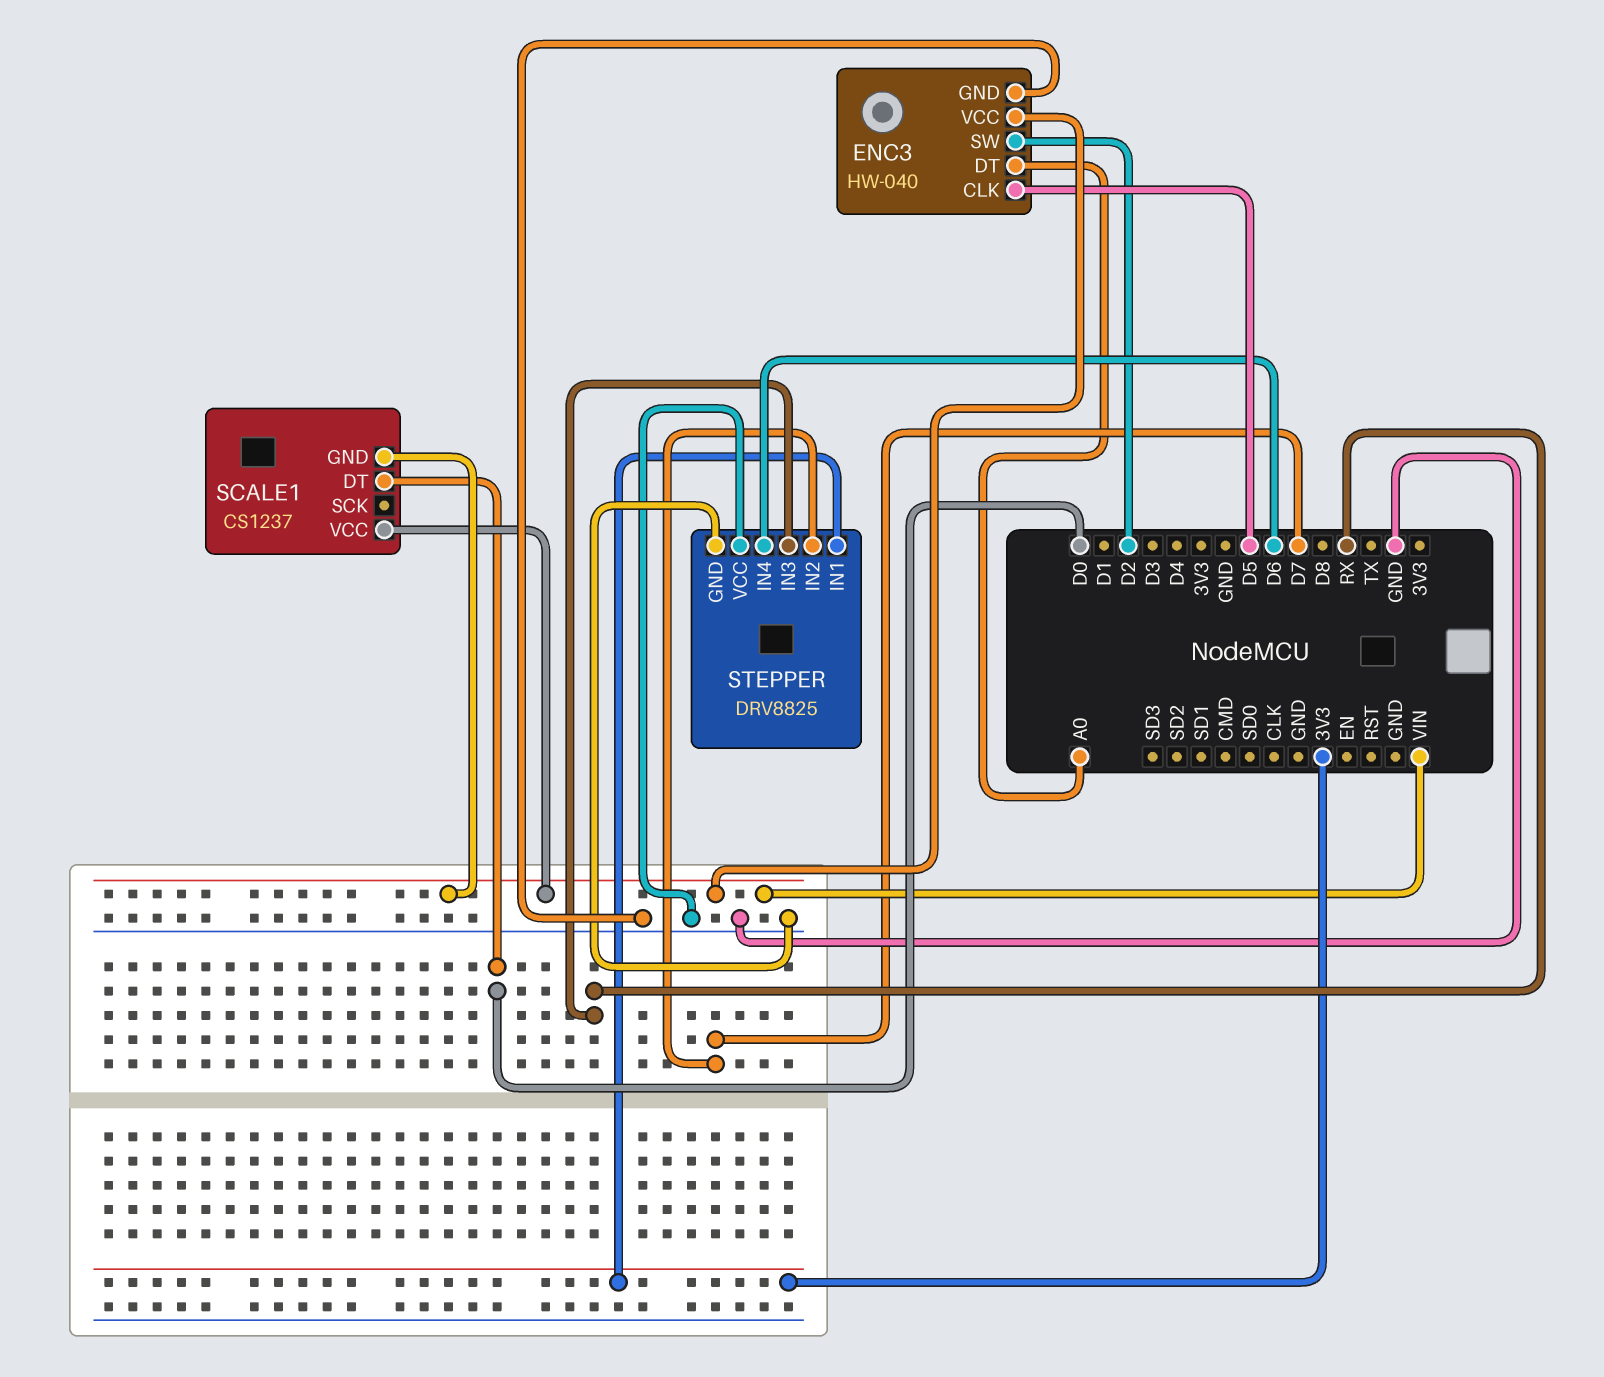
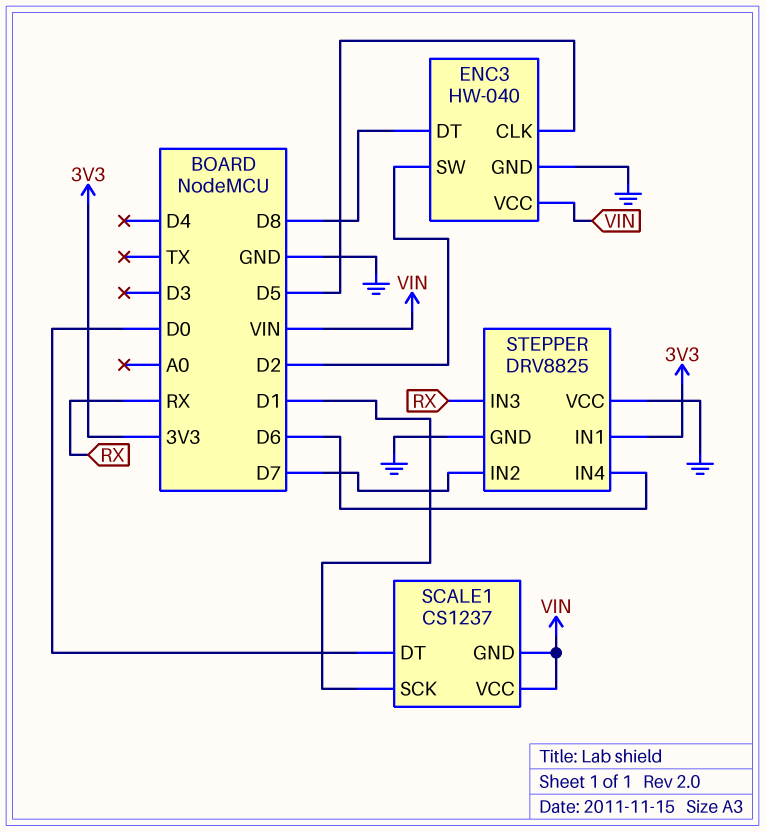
ENC3 pin DT: A0 -> D8
SCALE1 pin SCK: none -> D1

